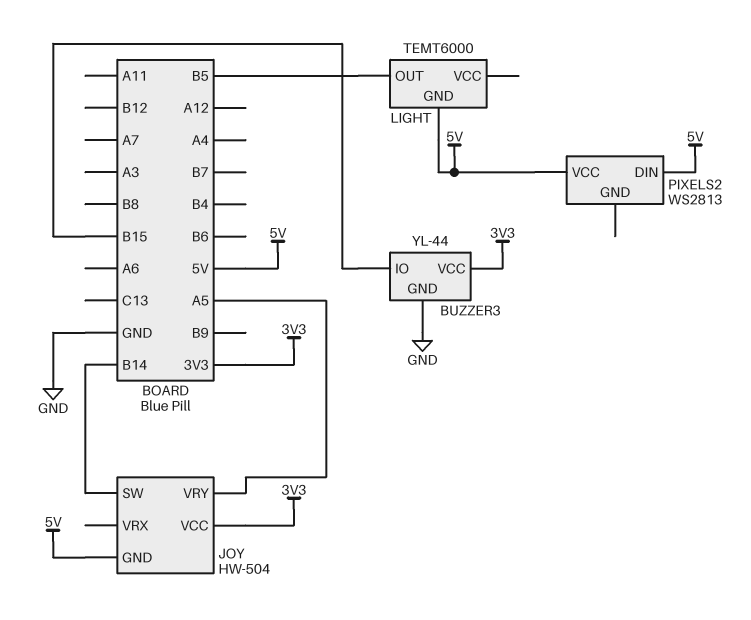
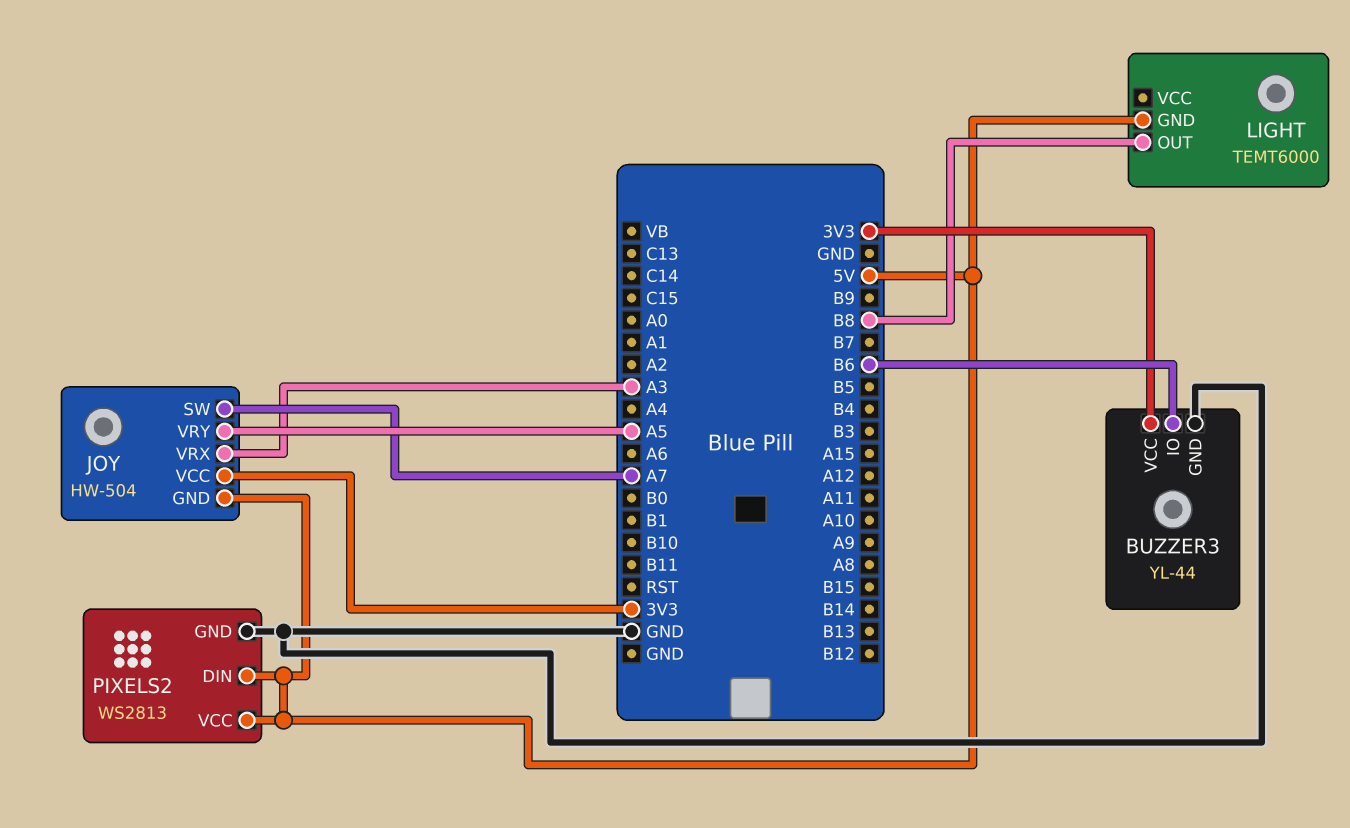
BUZZER3 pin IO: B15 -> B6
JOY pin SW: B14 -> A7
JOY pin VRX: none -> A3
LIGHT pin OUT: B5 -> B8
PIXELS2 pin GND: none -> GND

